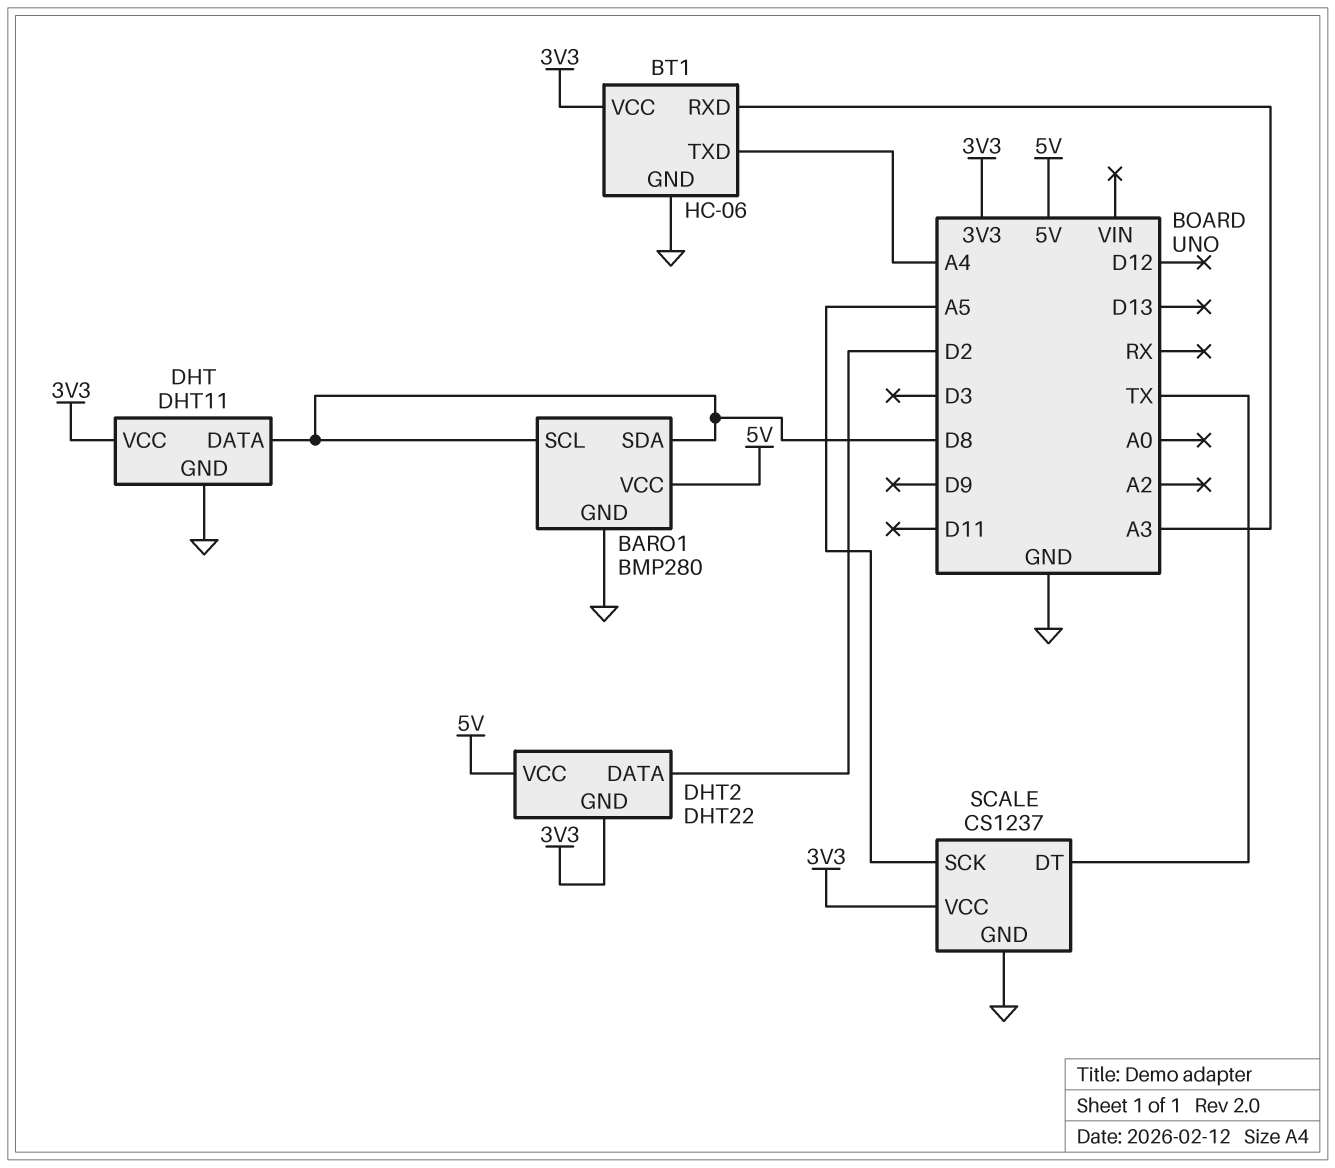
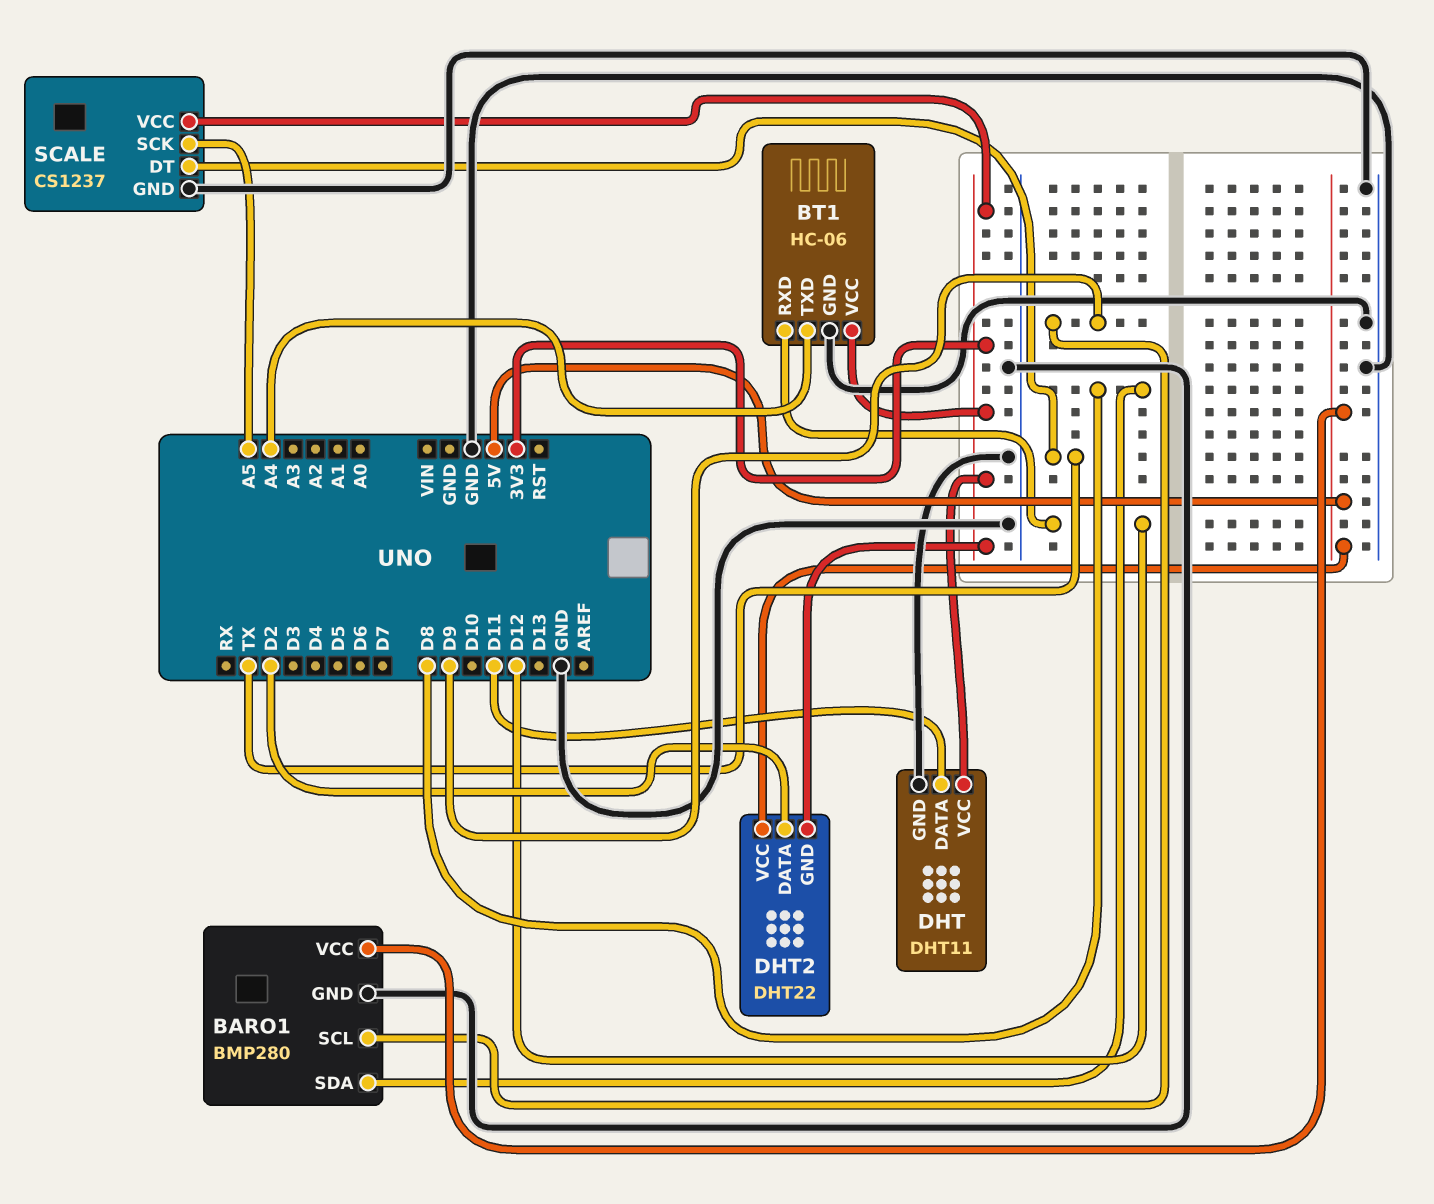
BARO1 pin SCL: D8 -> D9
BT1 pin RXD: A3 -> D12
DHT pin DATA: D8 -> D11

